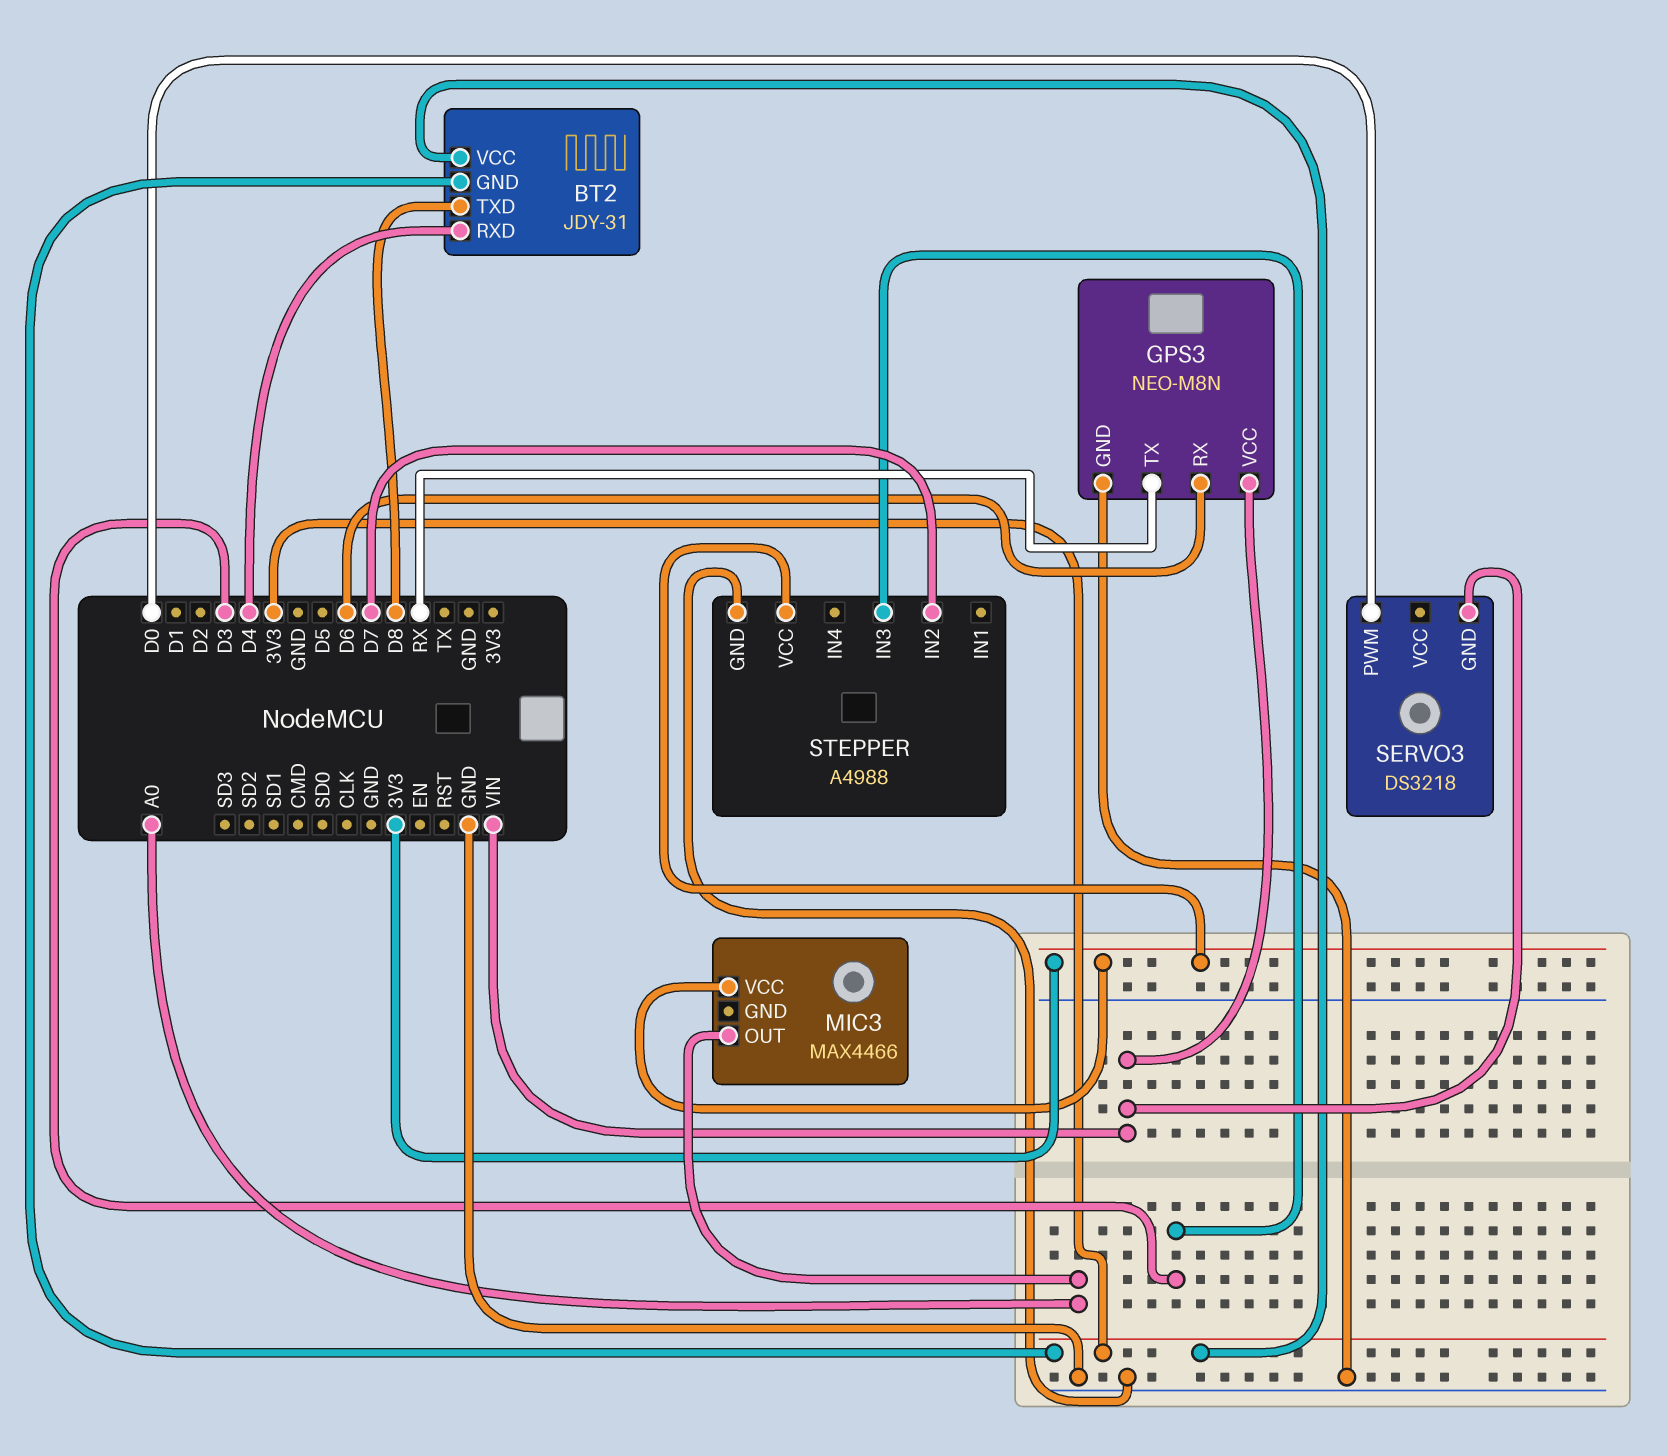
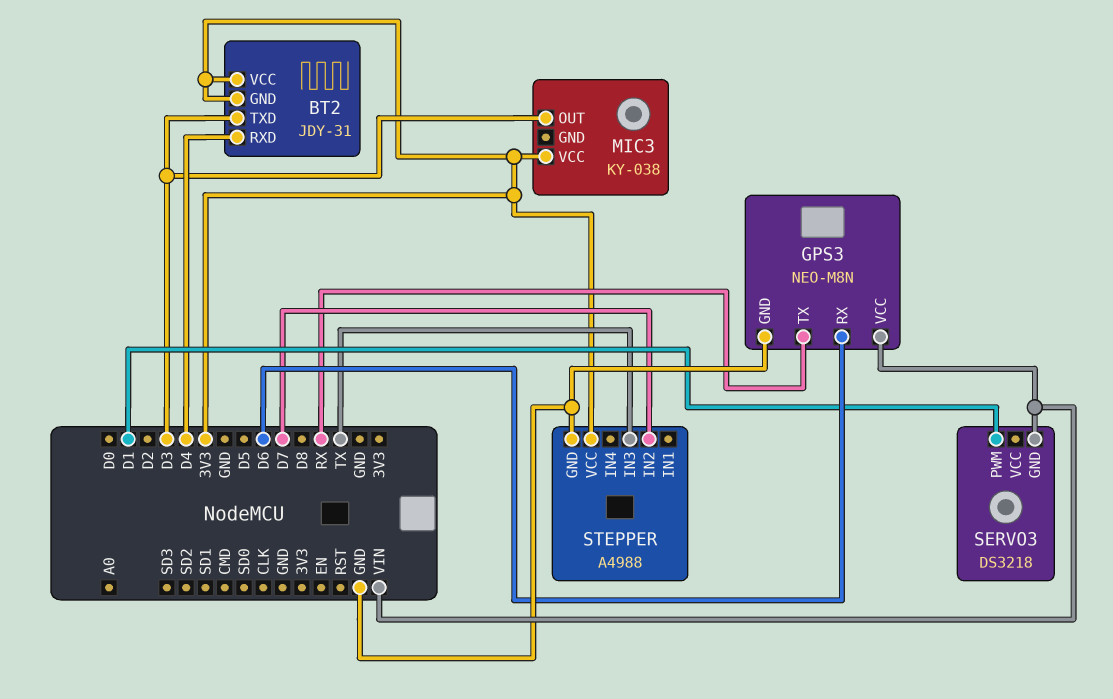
BT2 pin TXD: D8 -> D3
MIC3: MAX4466 -> KY-038
MIC3 pin OUT: A0 -> D3
SERVO3 pin PWM: D0 -> D1
STEPPER pin IN3: D3 -> TX

